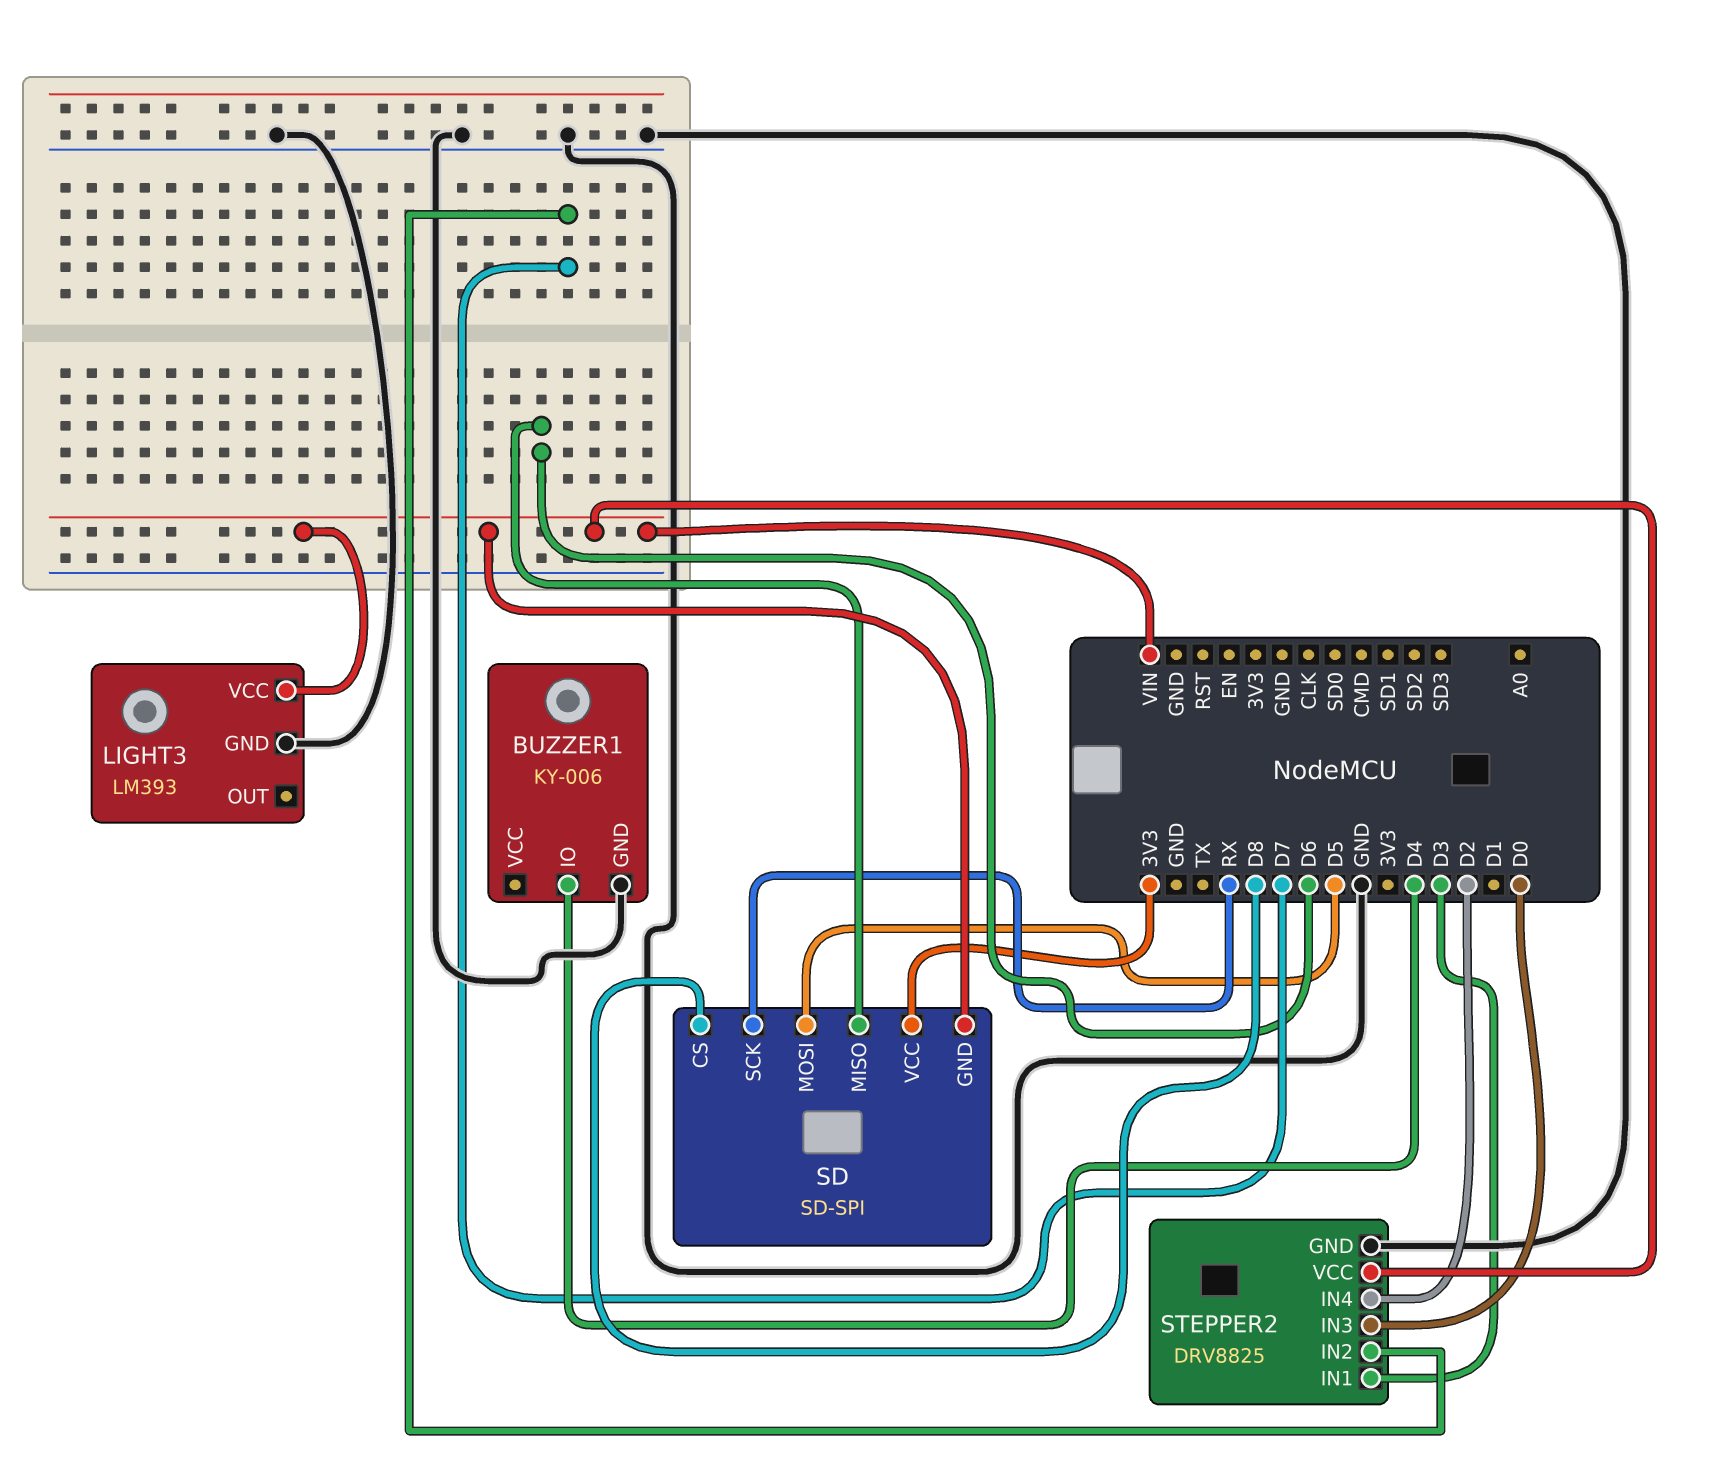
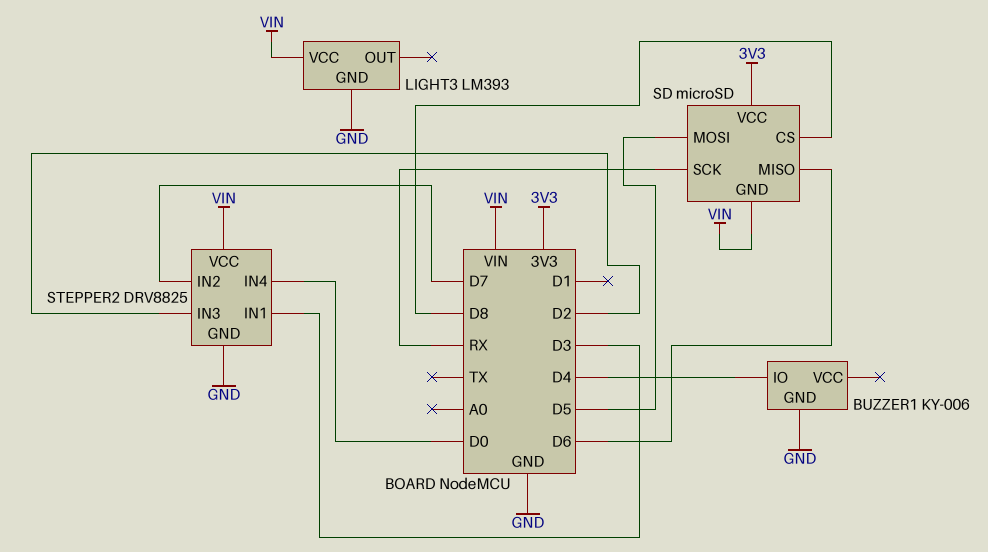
SD: SD-SPI -> microSD
STEPPER2 pin IN3: D0 -> D2
STEPPER2 pin IN4: D2 -> D0

